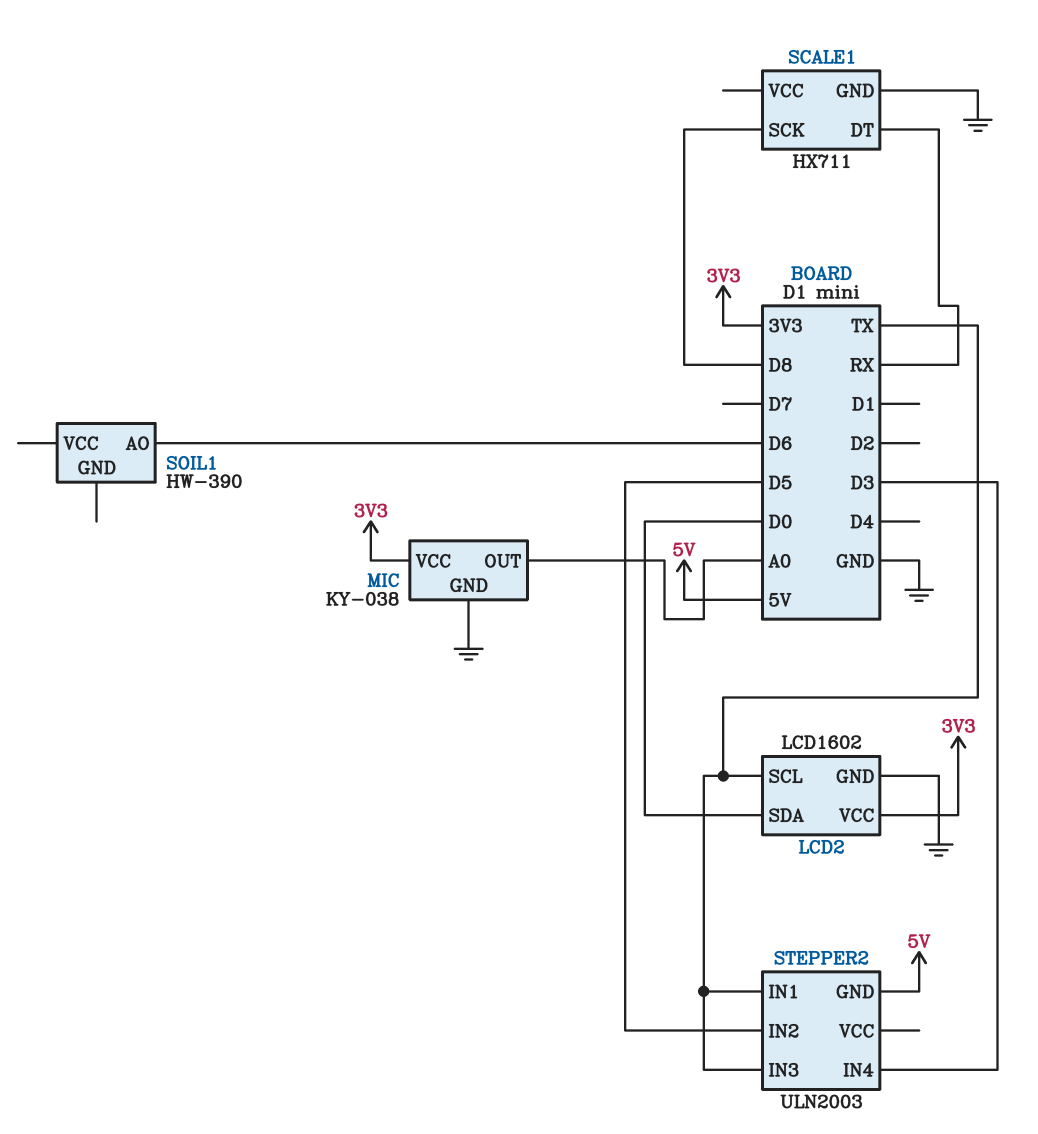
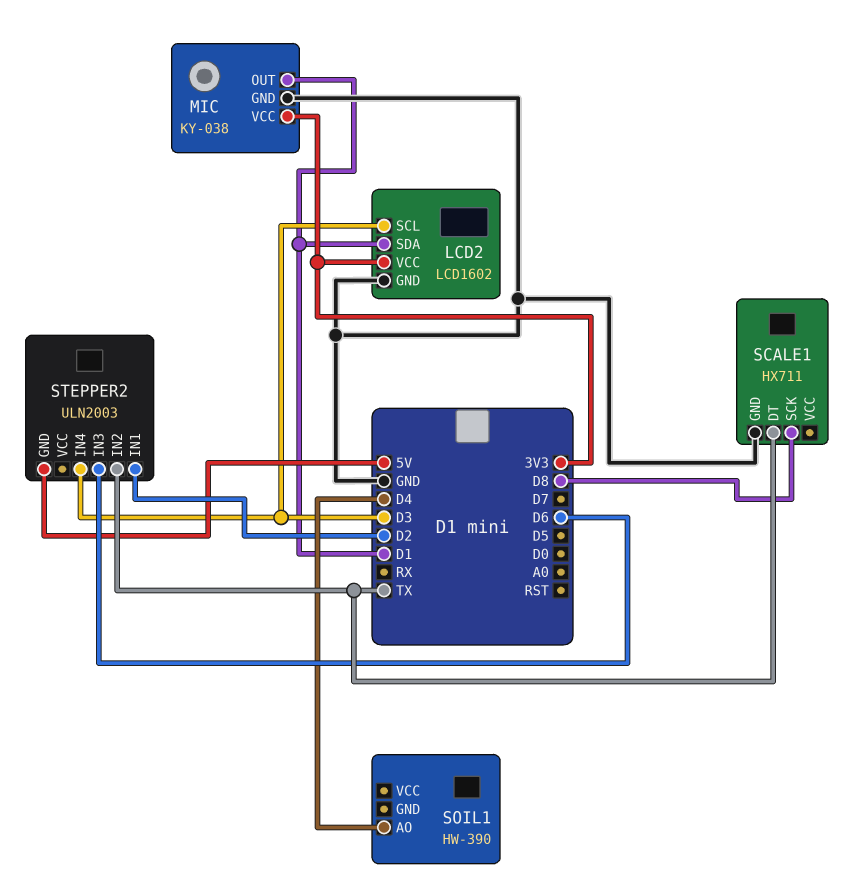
LCD2 pin SCL: TX -> D3
LCD2 pin SDA: D0 -> D1
MIC pin OUT: A0 -> D1
SCALE1 pin DT: RX -> TX
SOIL1 pin AO: D6 -> D4
STEPPER2 pin IN1: TX -> D2
STEPPER2 pin IN2: D5 -> TX
STEPPER2 pin IN3: TX -> D6

